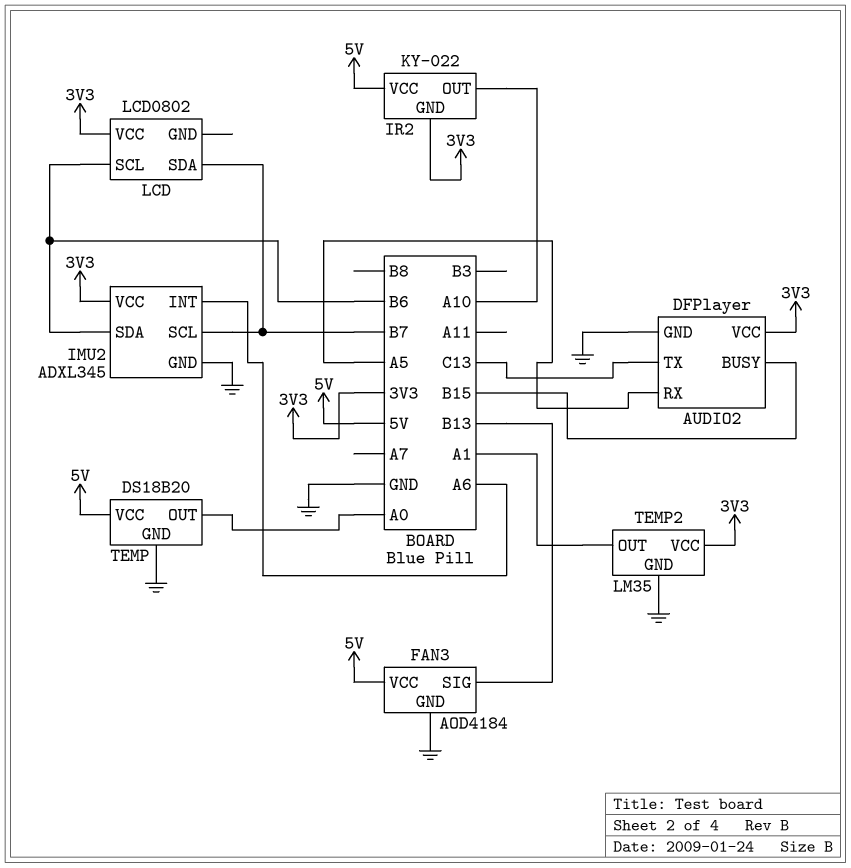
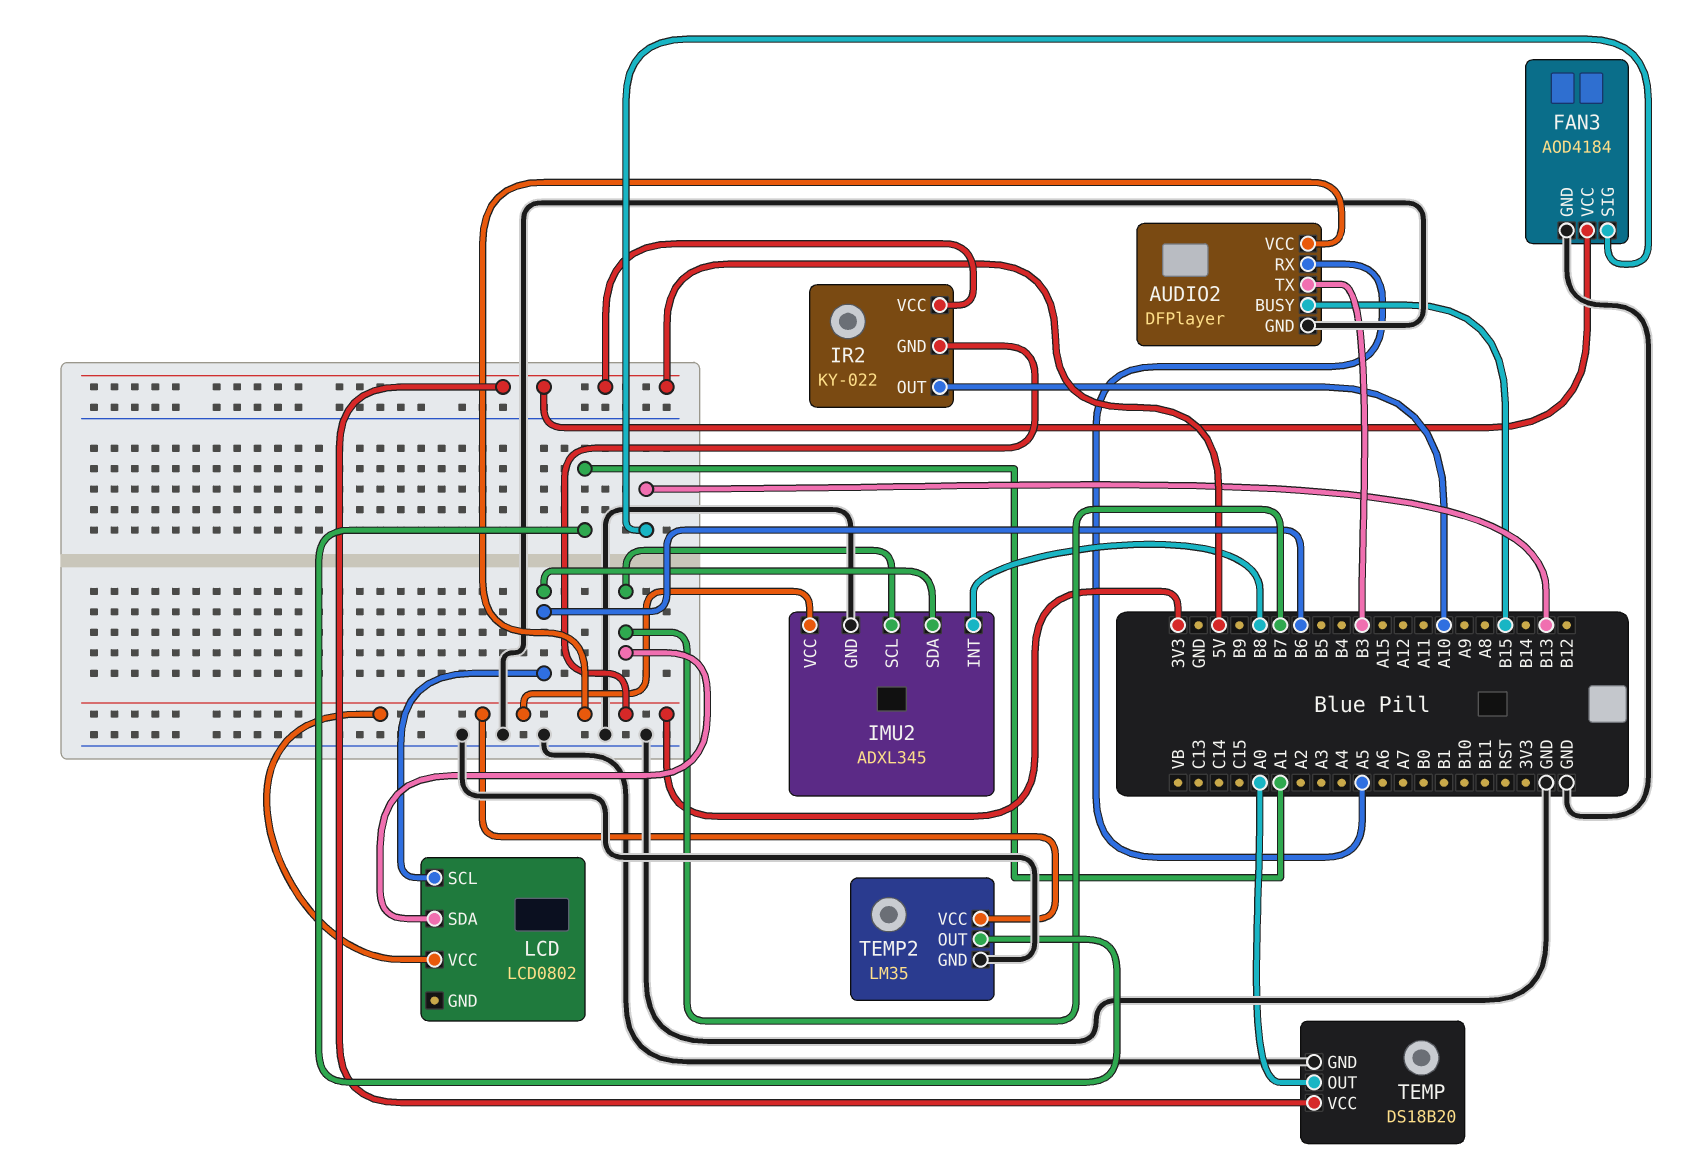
AUDIO2 pin TX: C13 -> B3
IMU2 pin INT: A6 -> B8

